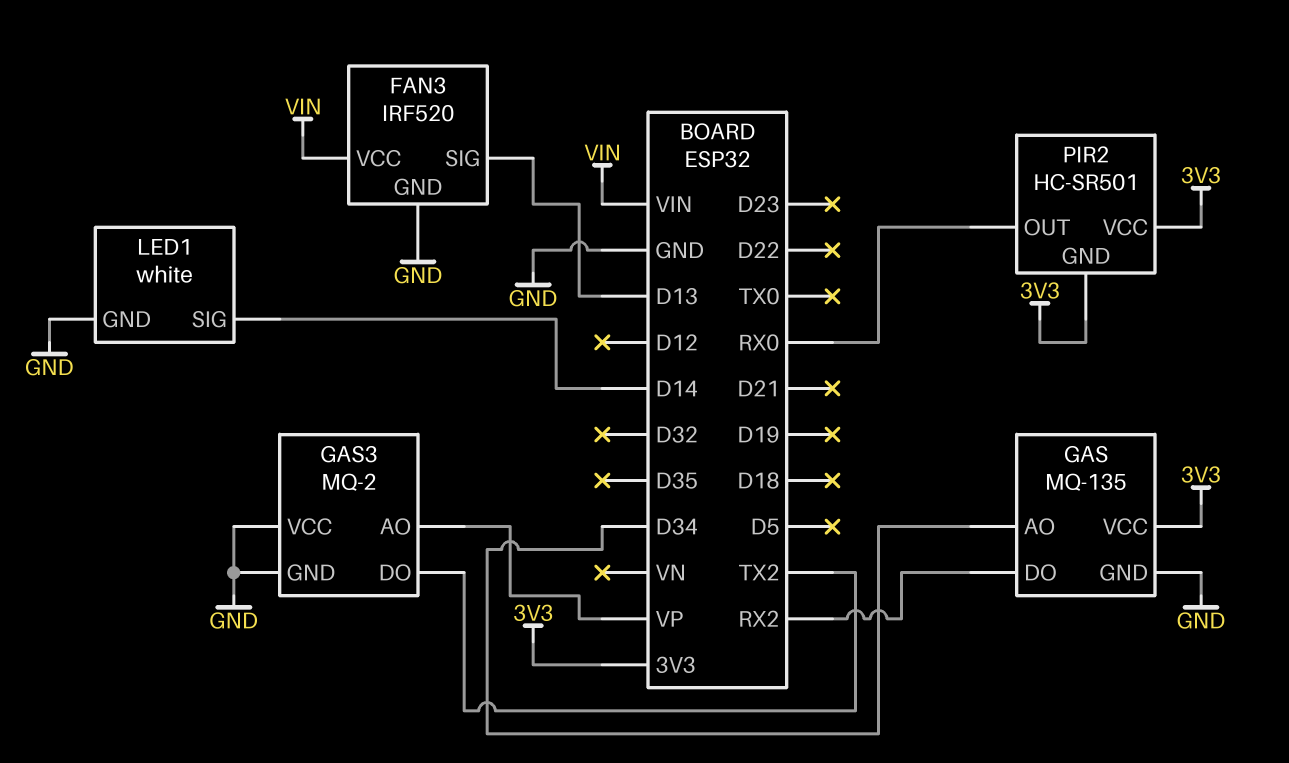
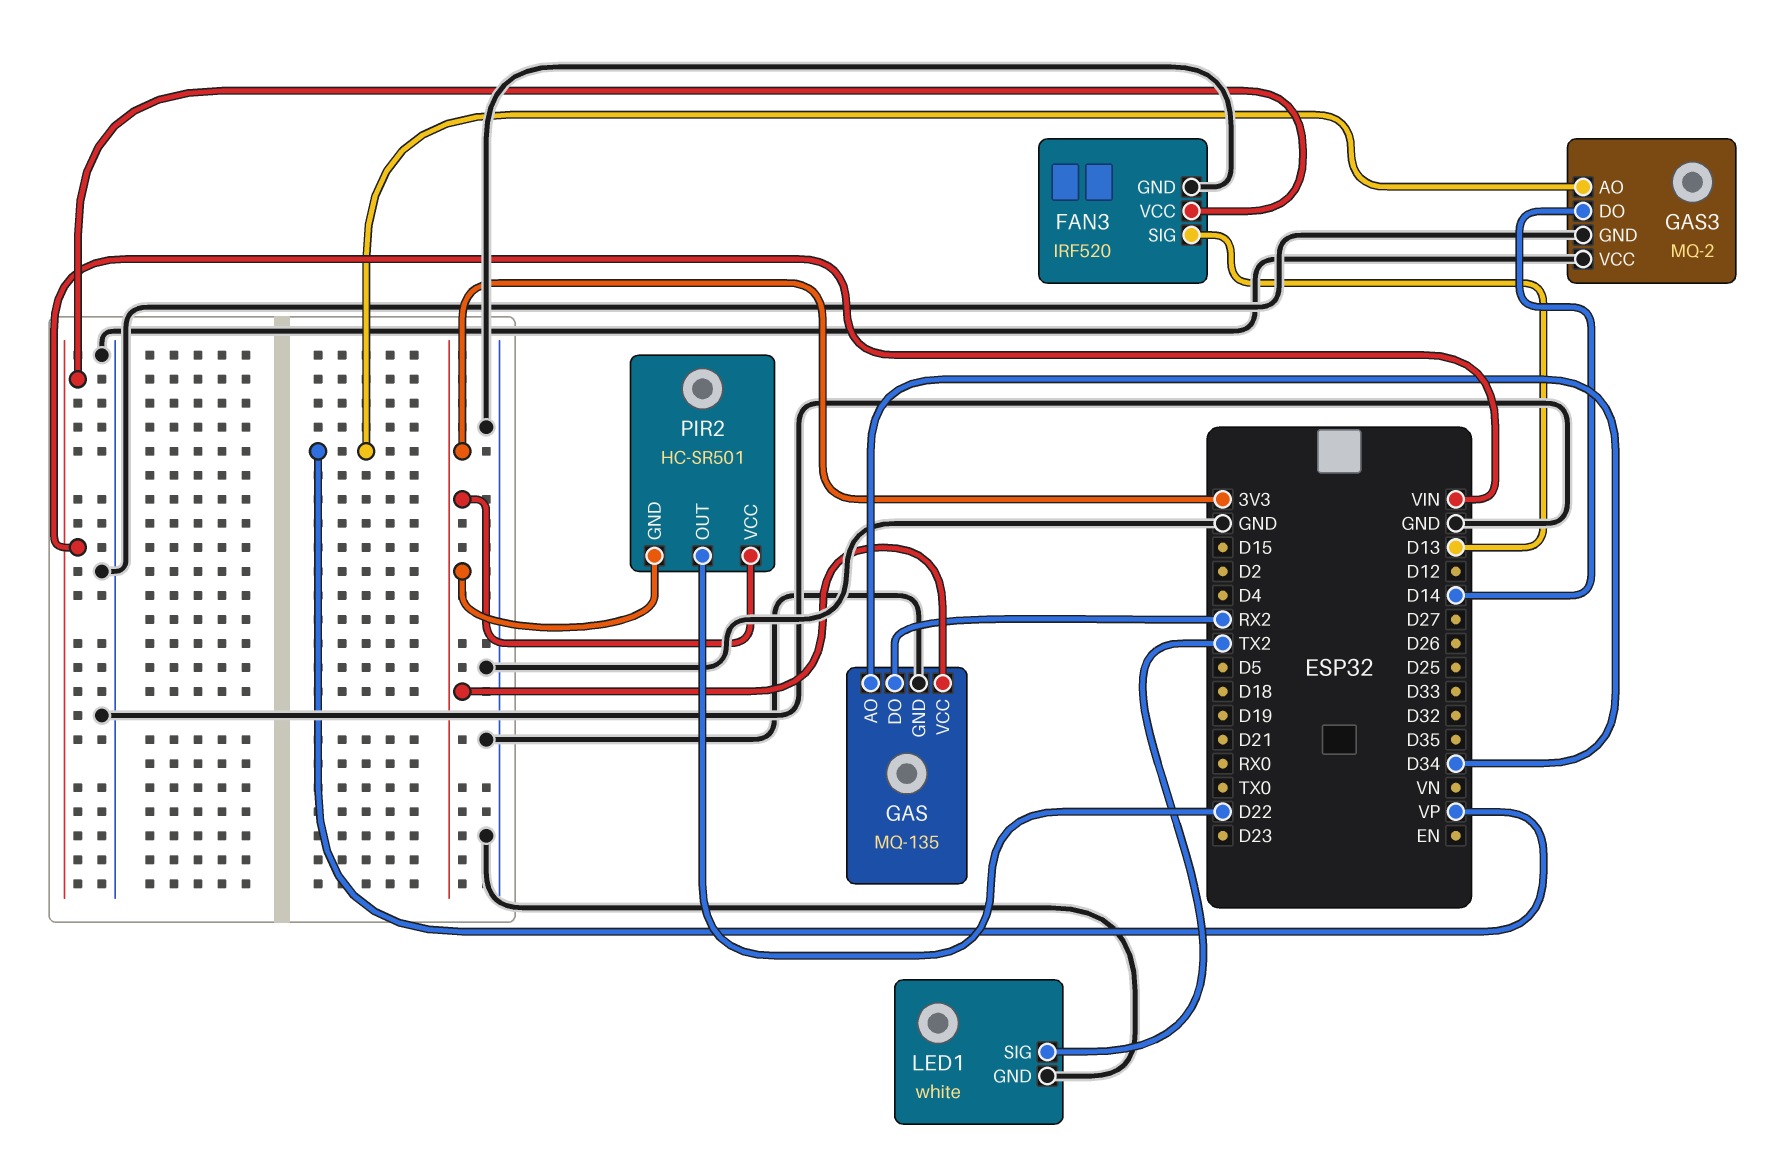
GAS3 pin DO: TX2 -> D14
LED1 pin SIG: D14 -> TX2
PIR2 pin OUT: RX0 -> D22

